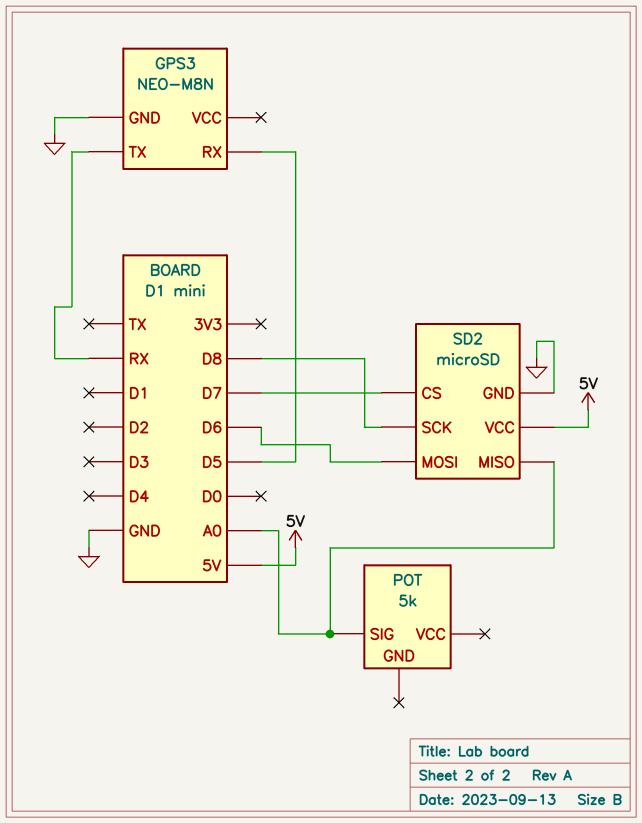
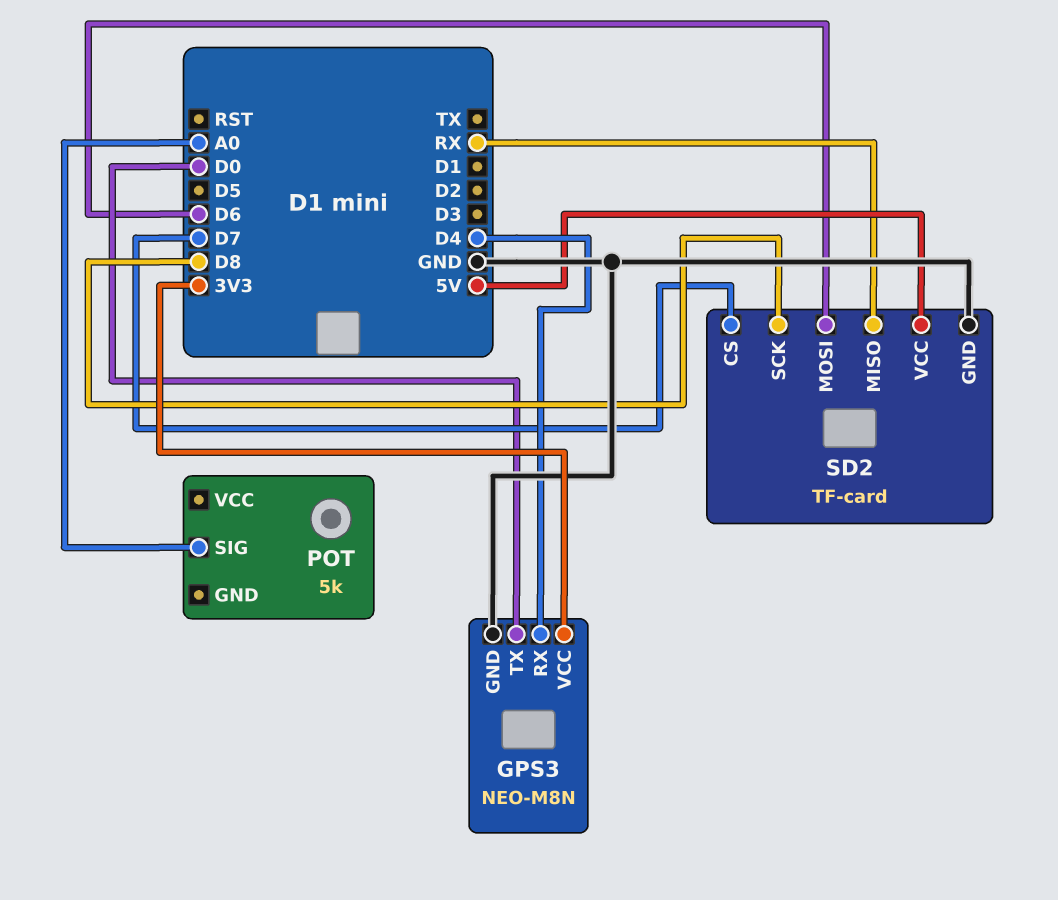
GPS3 pin RX: D5 -> D4
GPS3 pin TX: RX -> D0
GPS3 pin VCC: none -> 3V3
SD2: microSD -> TF-card
SD2 pin MISO: A0 -> RX

